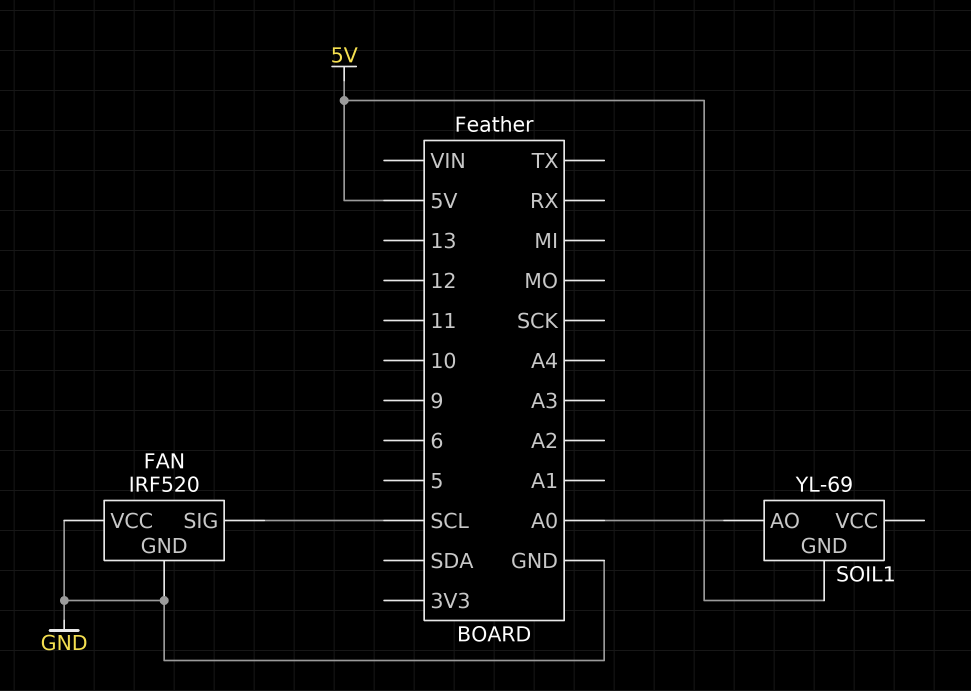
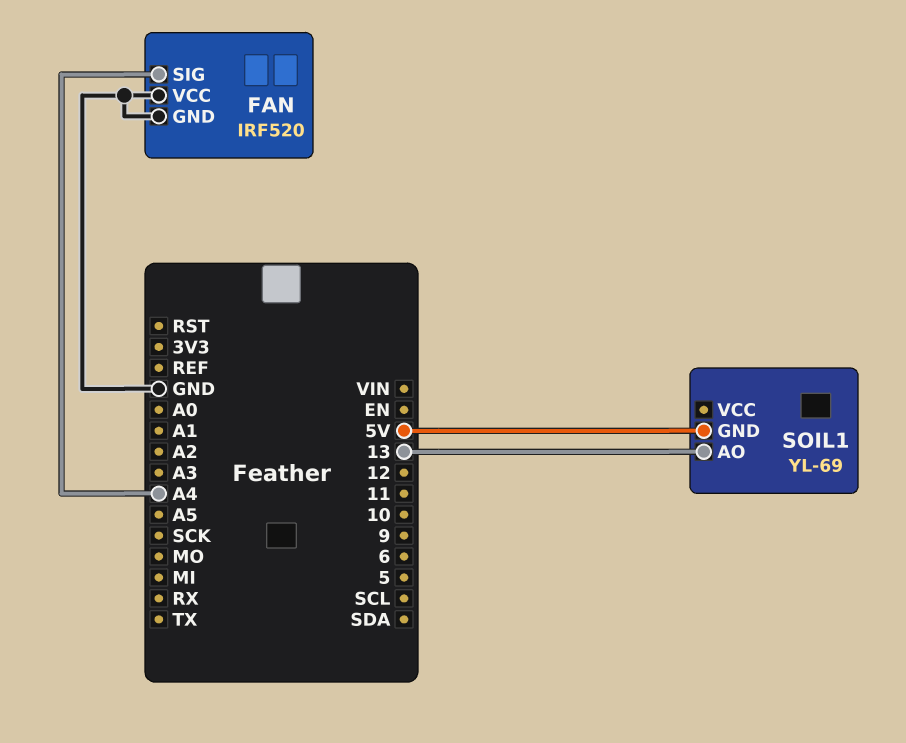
FAN pin SIG: SCL -> A4
SOIL1 pin AO: A0 -> 13

